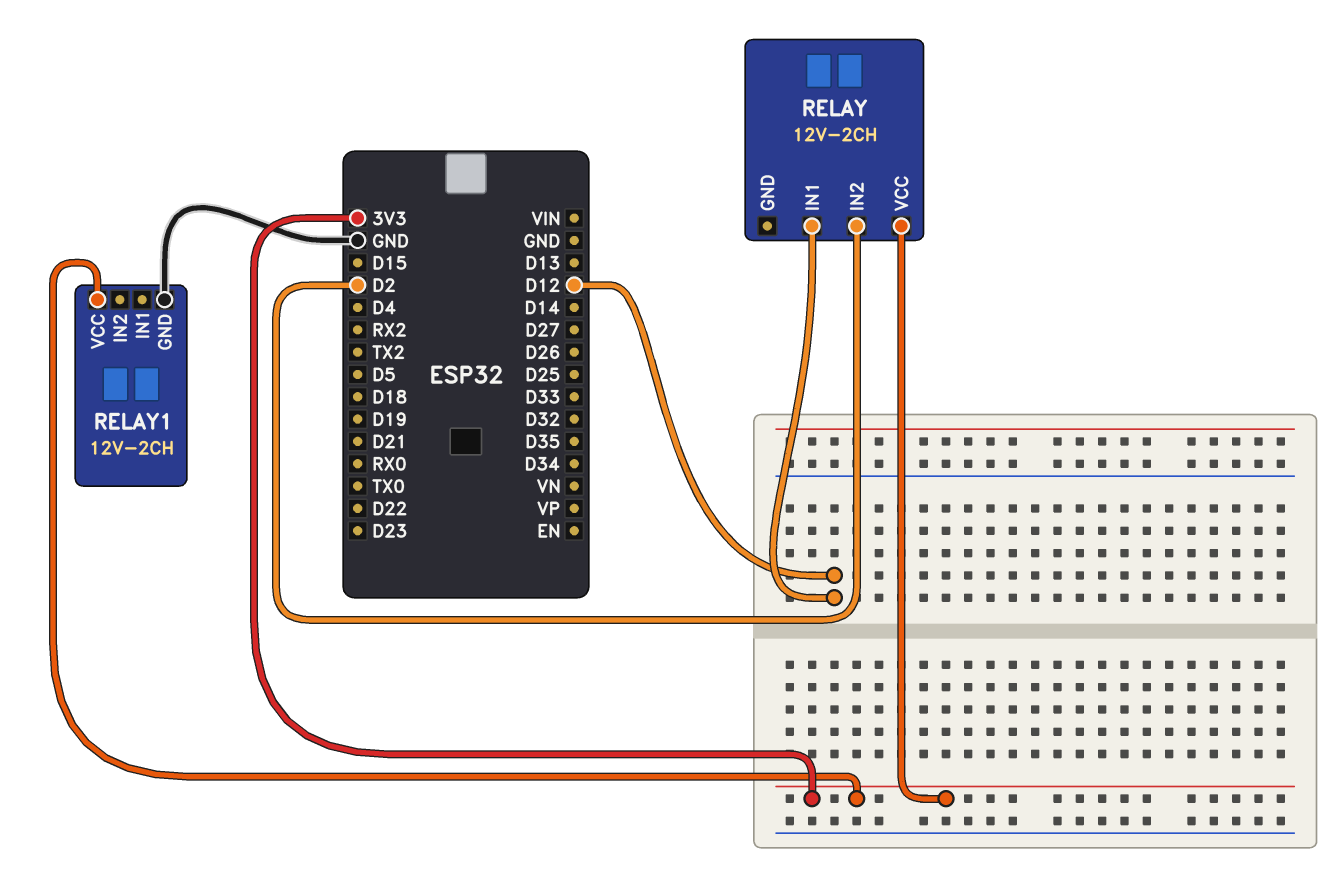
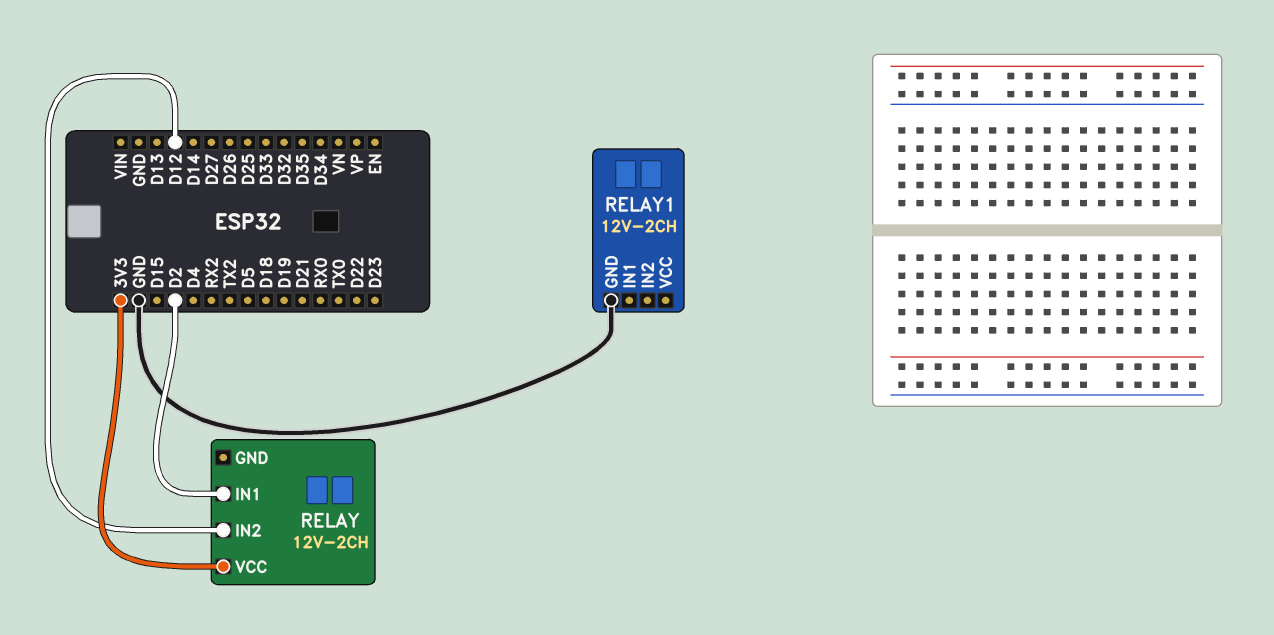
RELAY pin IN1: D12 -> D2
RELAY pin IN2: D2 -> D12
RELAY1 pin VCC: 3V3 -> none

